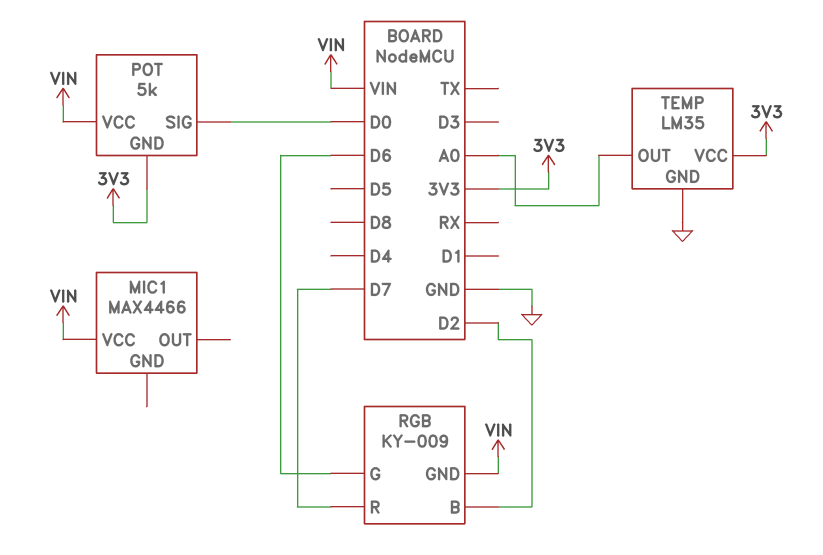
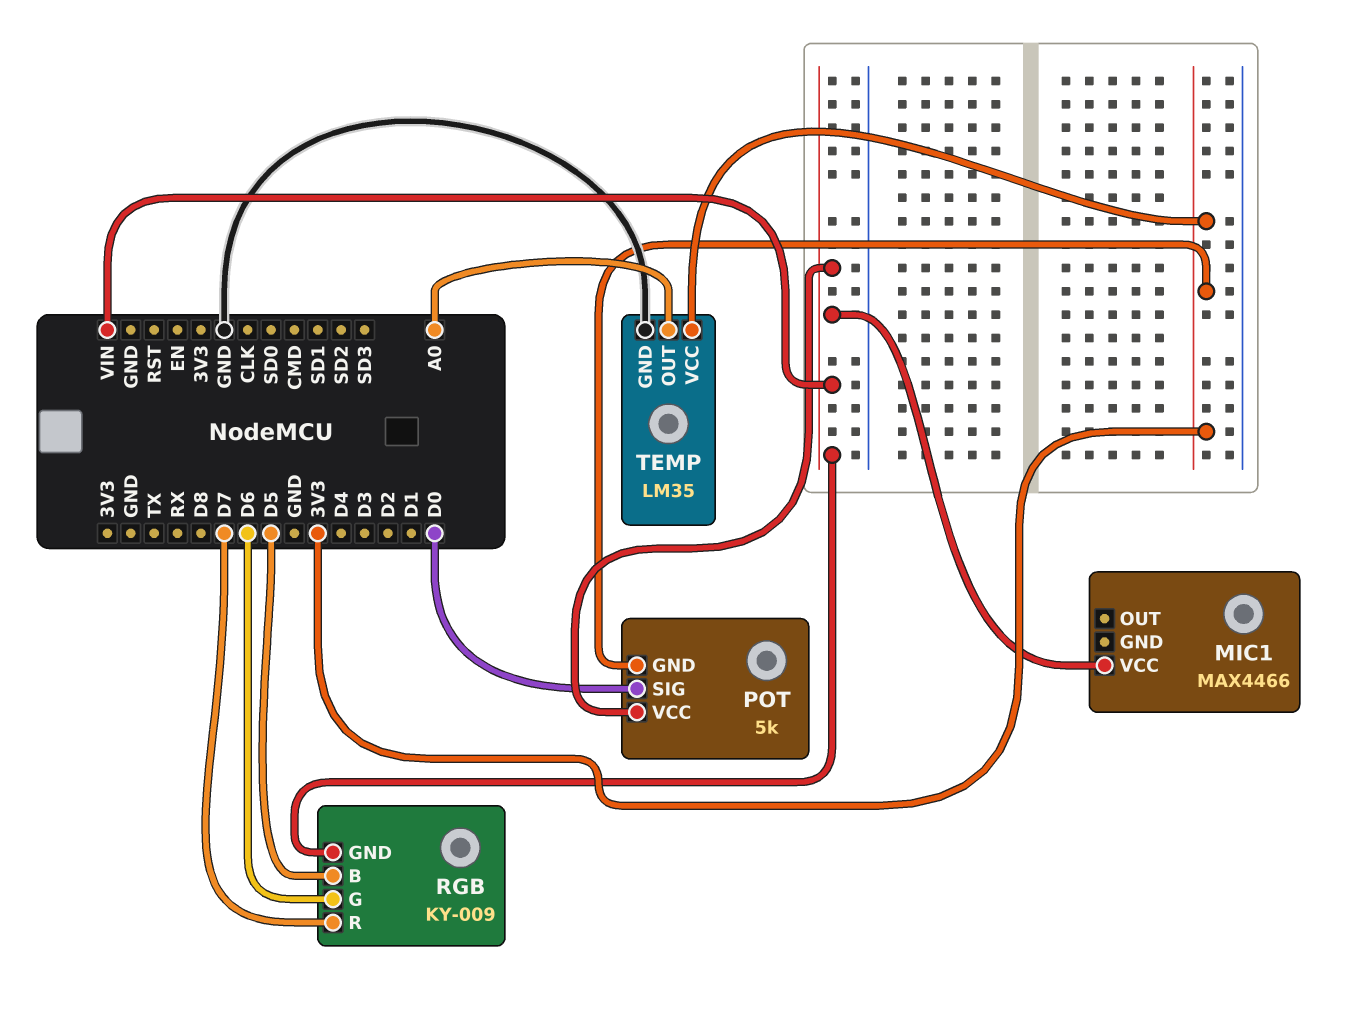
RGB pin B: D2 -> D5

